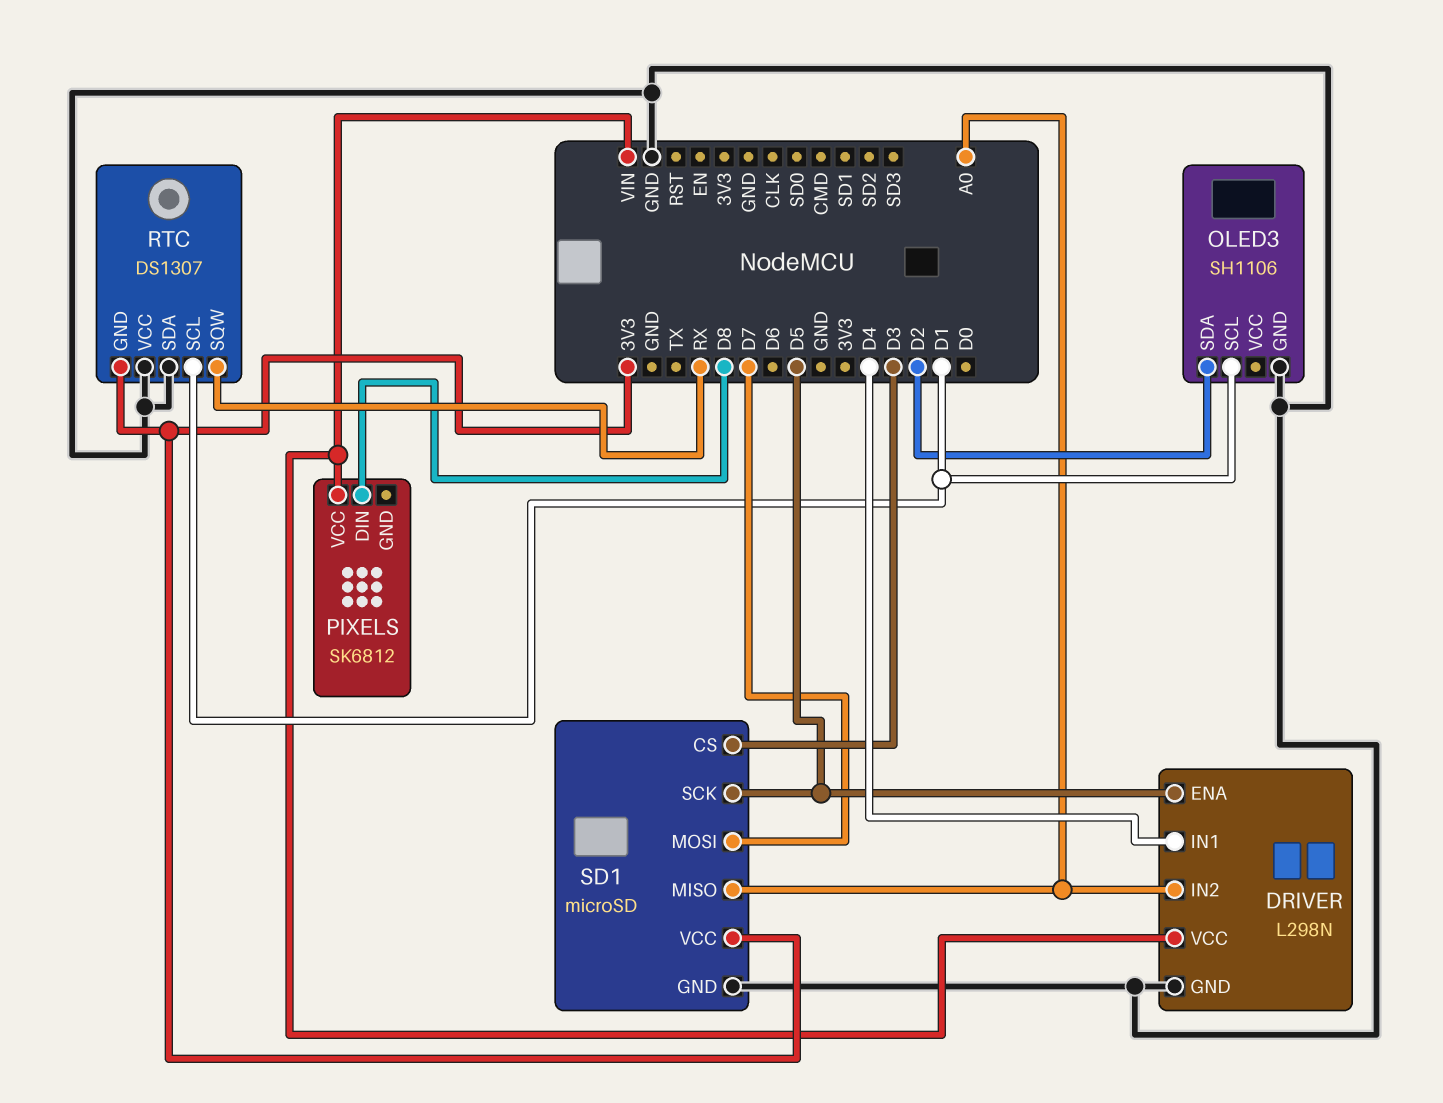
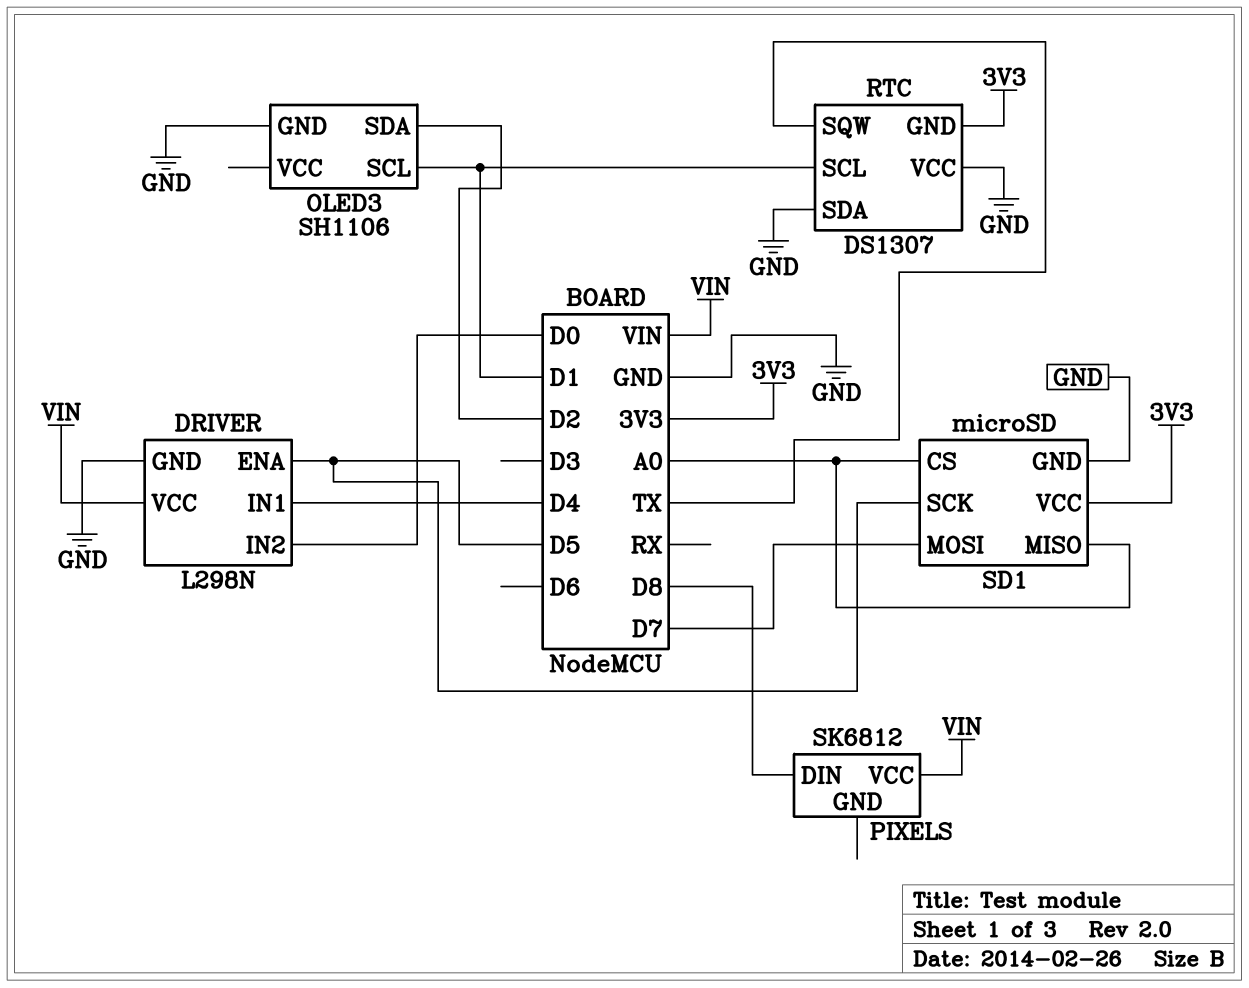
DRIVER pin IN2: A0 -> D0
RTC pin SQW: RX -> TX
SD1 pin CS: D3 -> A0

